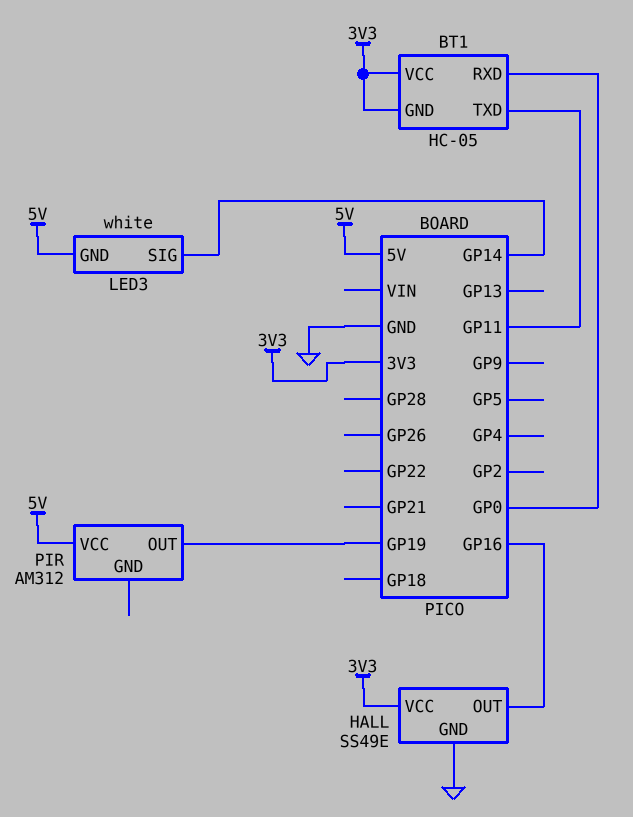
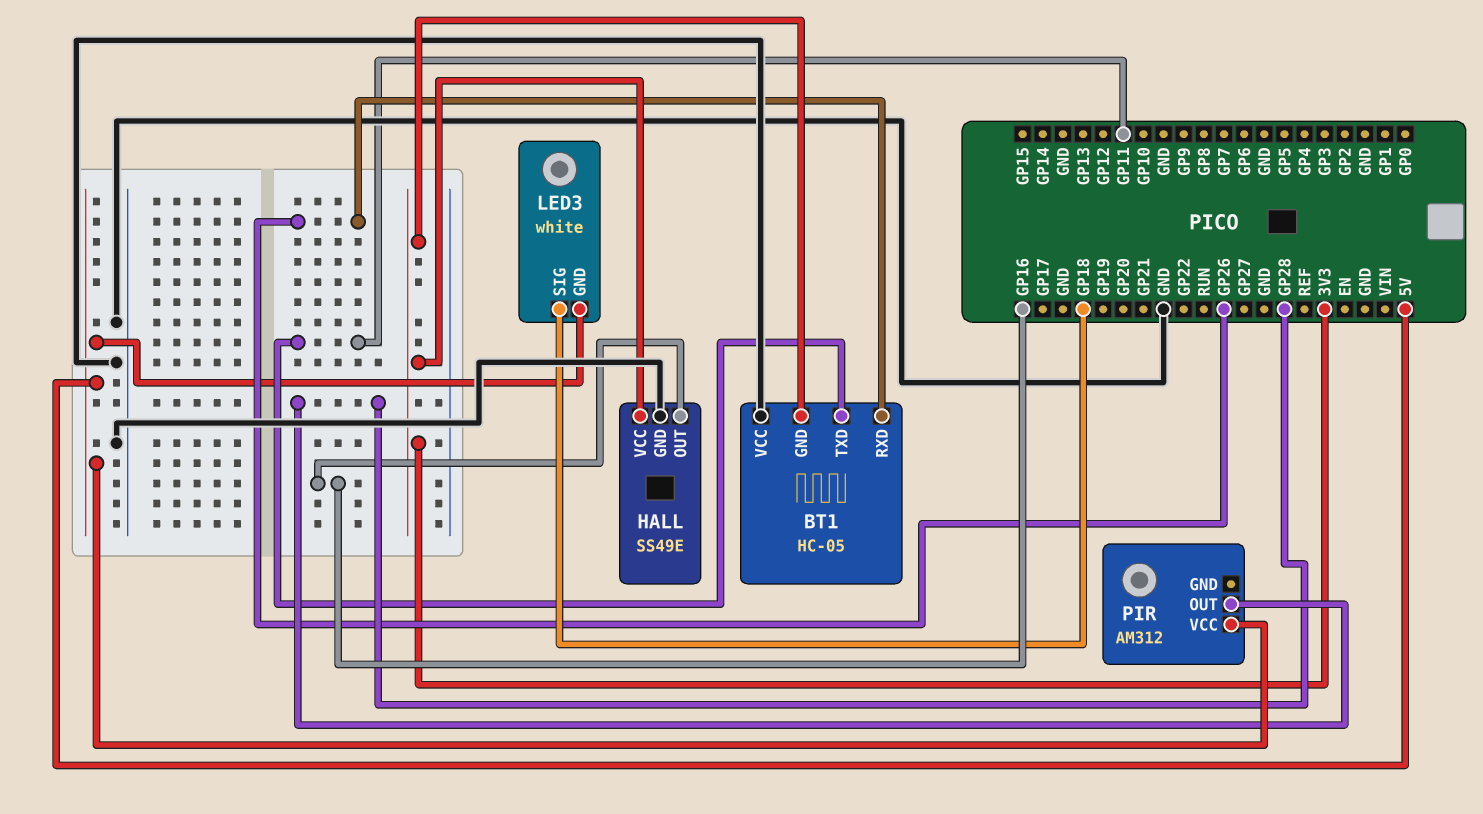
BT1 pin RXD: GP0 -> GP26
BT1 pin VCC: 3V3 -> GND
LED3 pin SIG: GP14 -> GP18
PIR pin OUT: GP19 -> GP28

